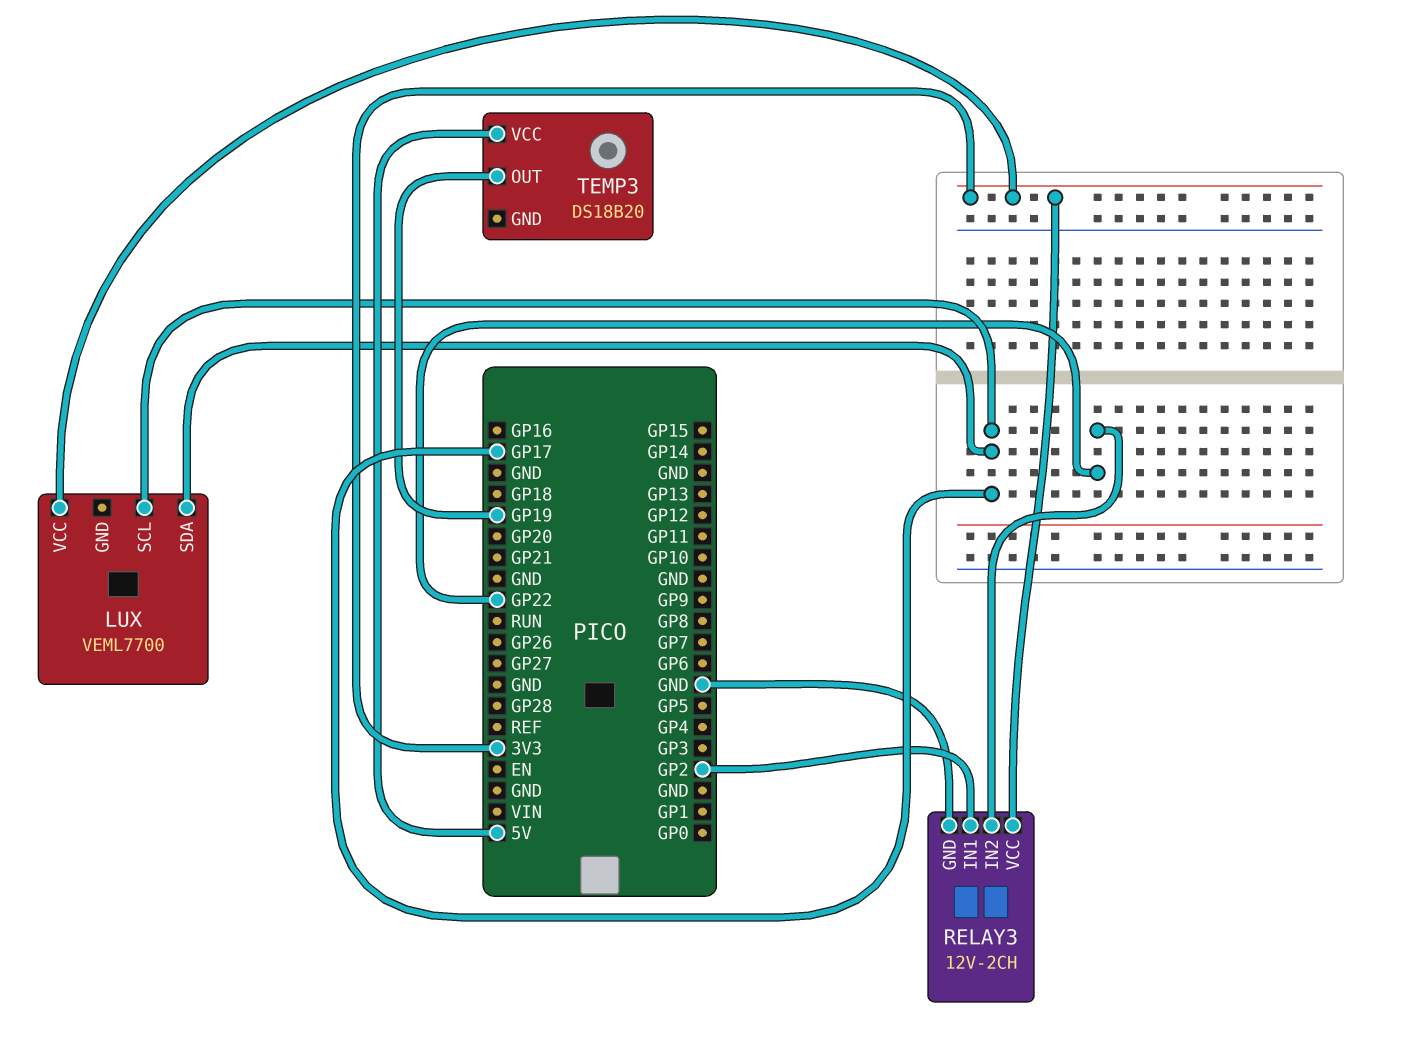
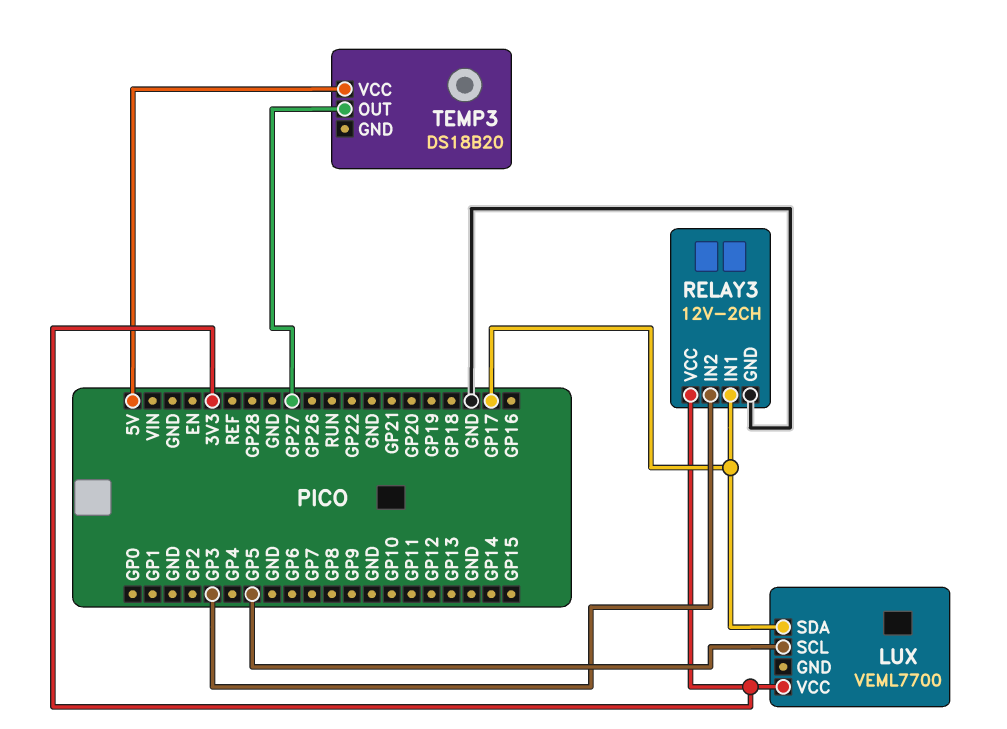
LUX pin SCL: GP17 -> GP5
RELAY3 pin IN1: GP2 -> GP17
RELAY3 pin IN2: GP22 -> GP3
TEMP3 pin OUT: GP19 -> GP27

